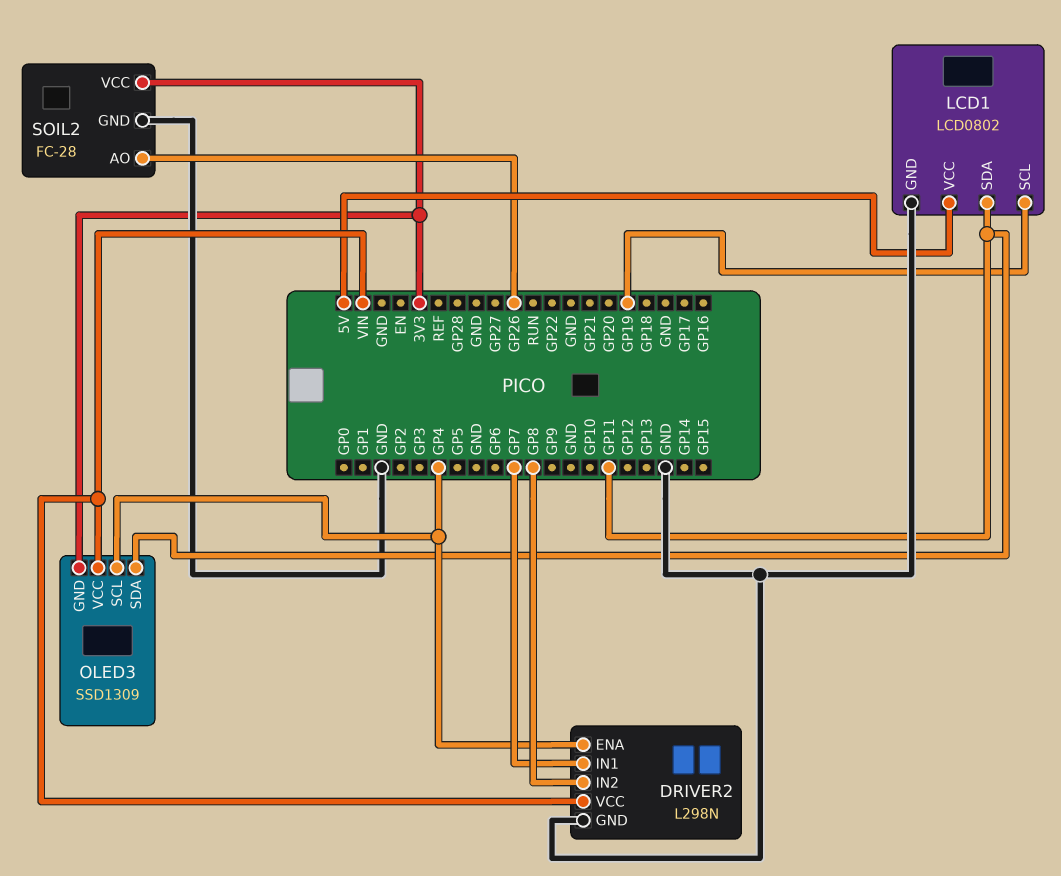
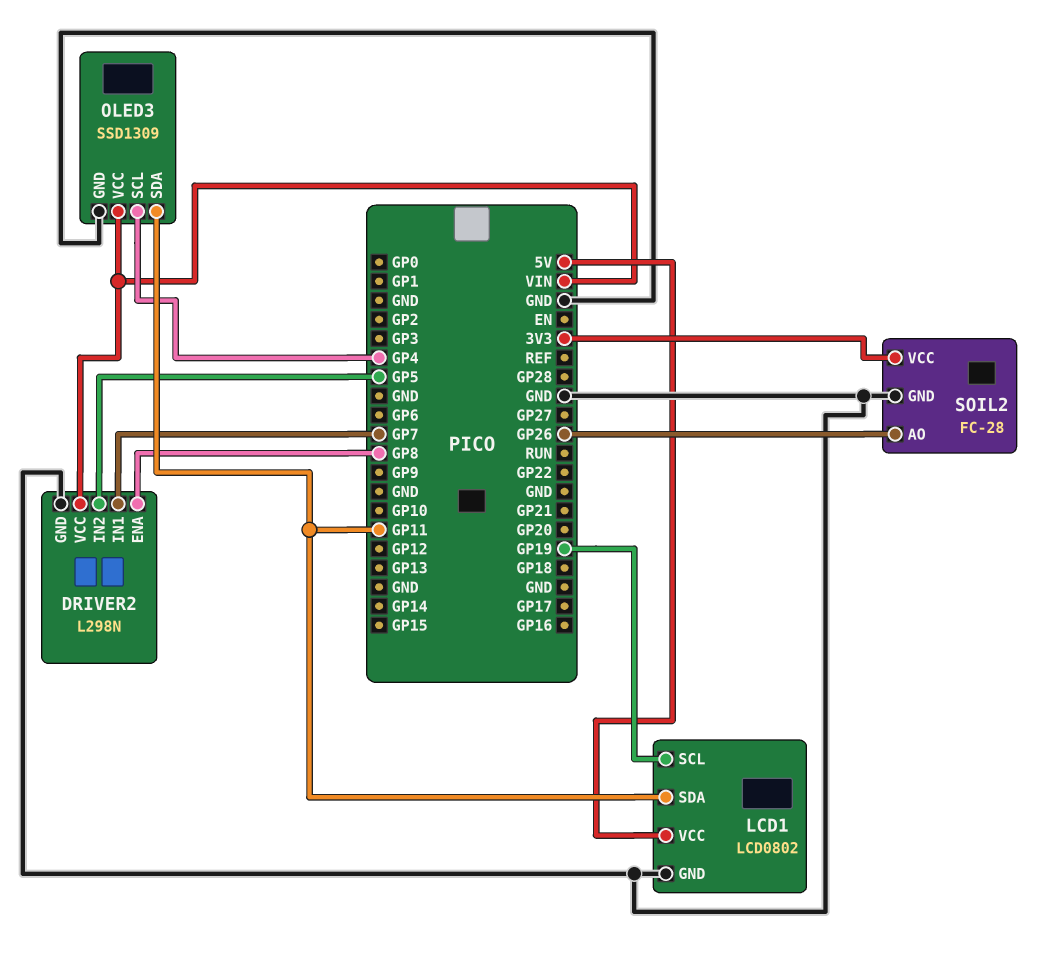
DRIVER2 pin ENA: GP4 -> GP8
DRIVER2 pin IN2: GP8 -> GP5
OLED3 pin GND: 3V3 -> GND

